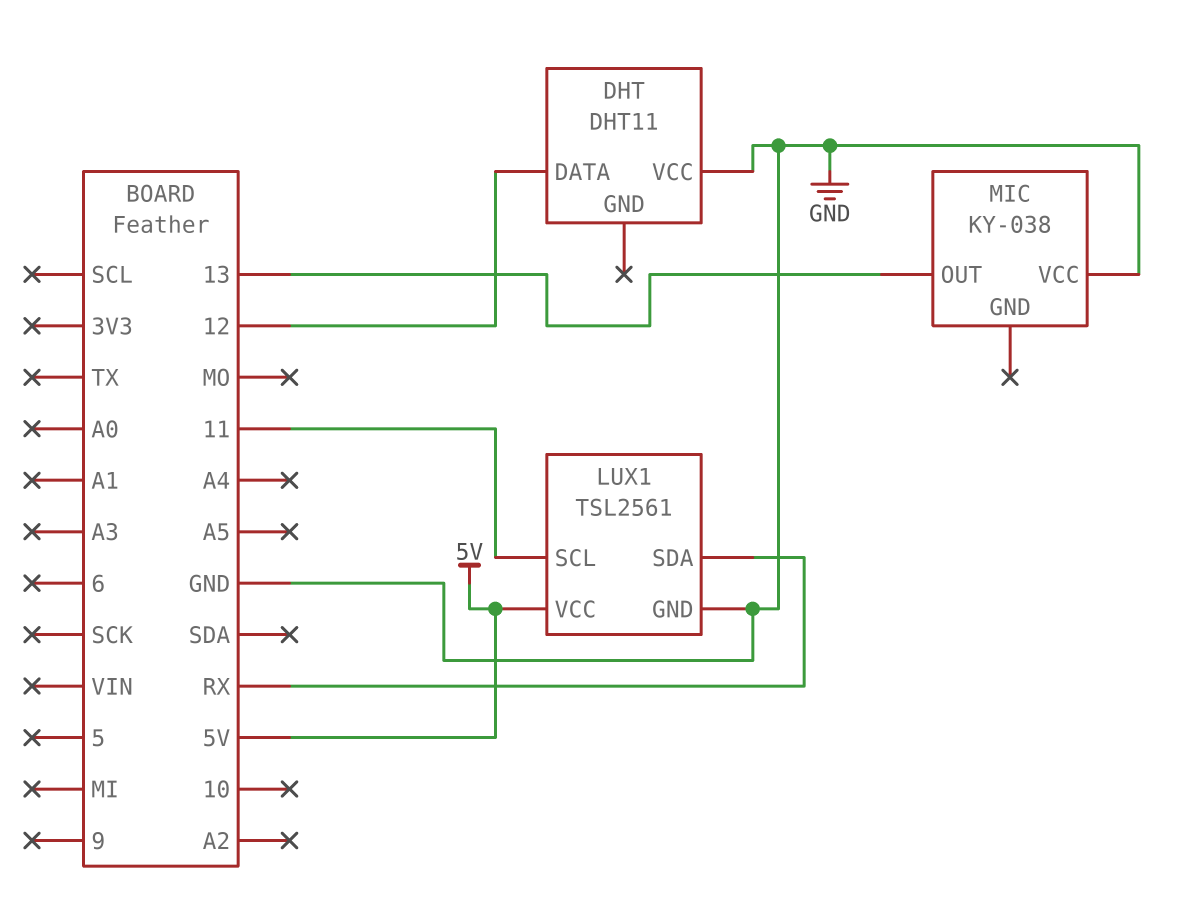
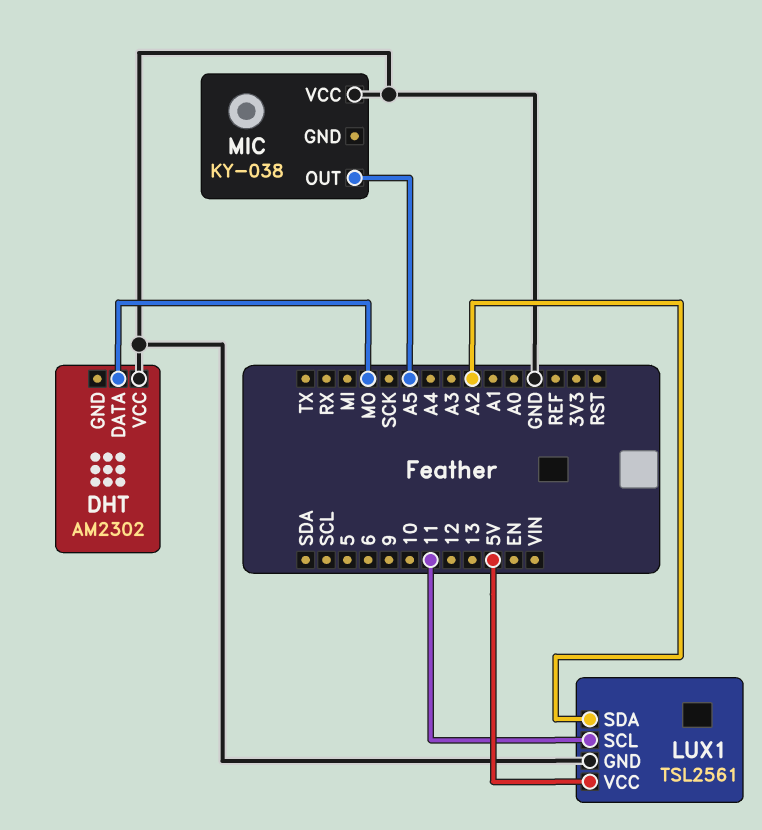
DHT: DHT11 -> AM2302
DHT pin DATA: 12 -> MO
LUX1 pin SDA: RX -> A2
MIC pin OUT: 13 -> A5

